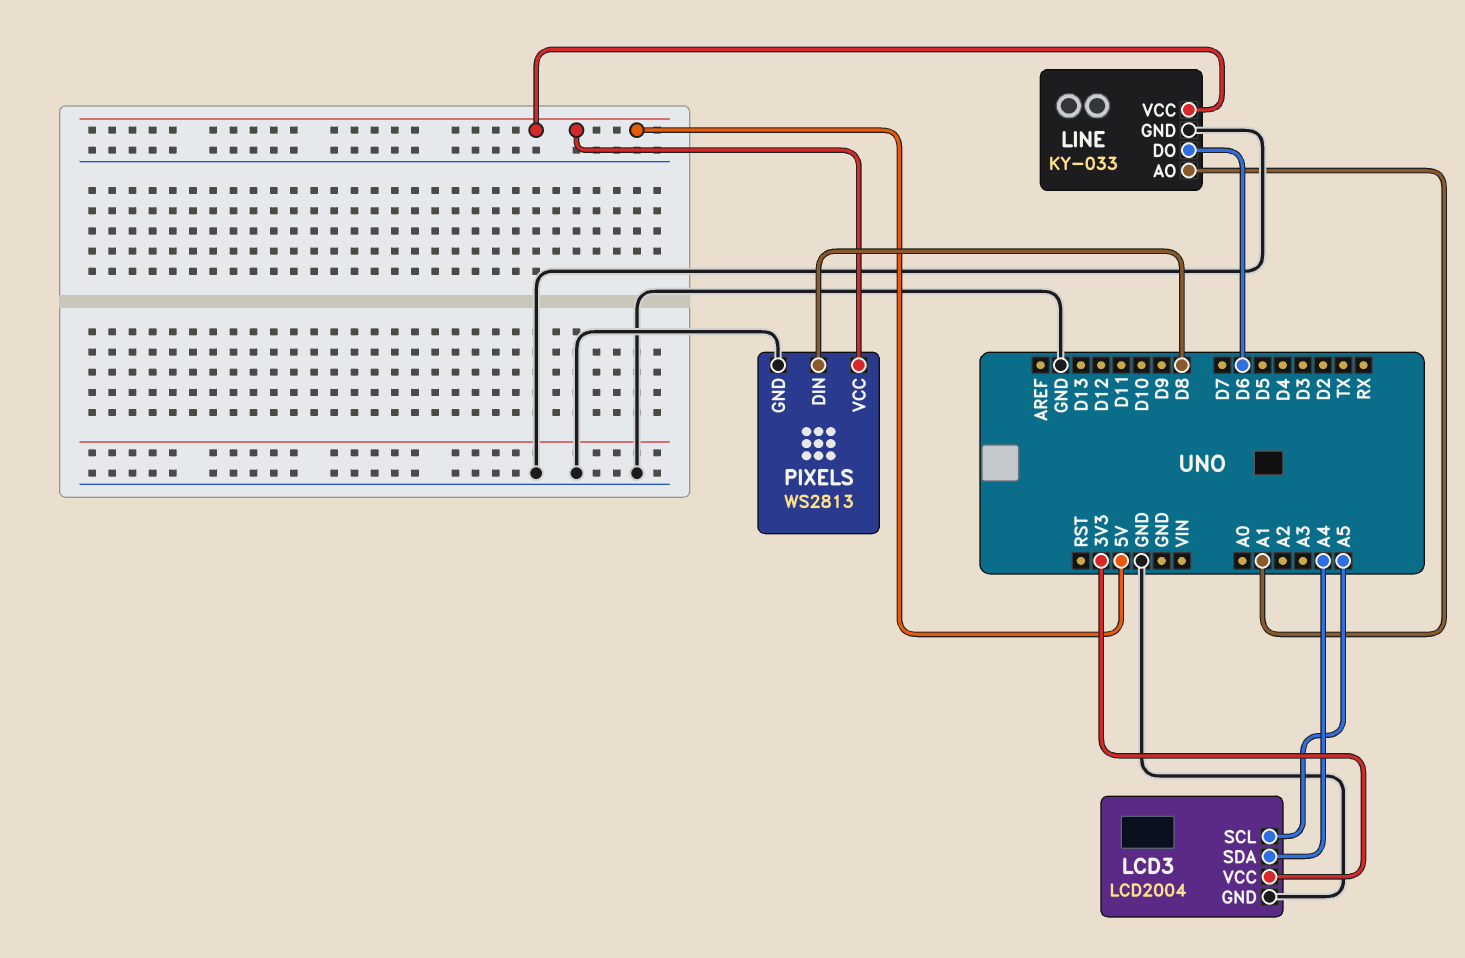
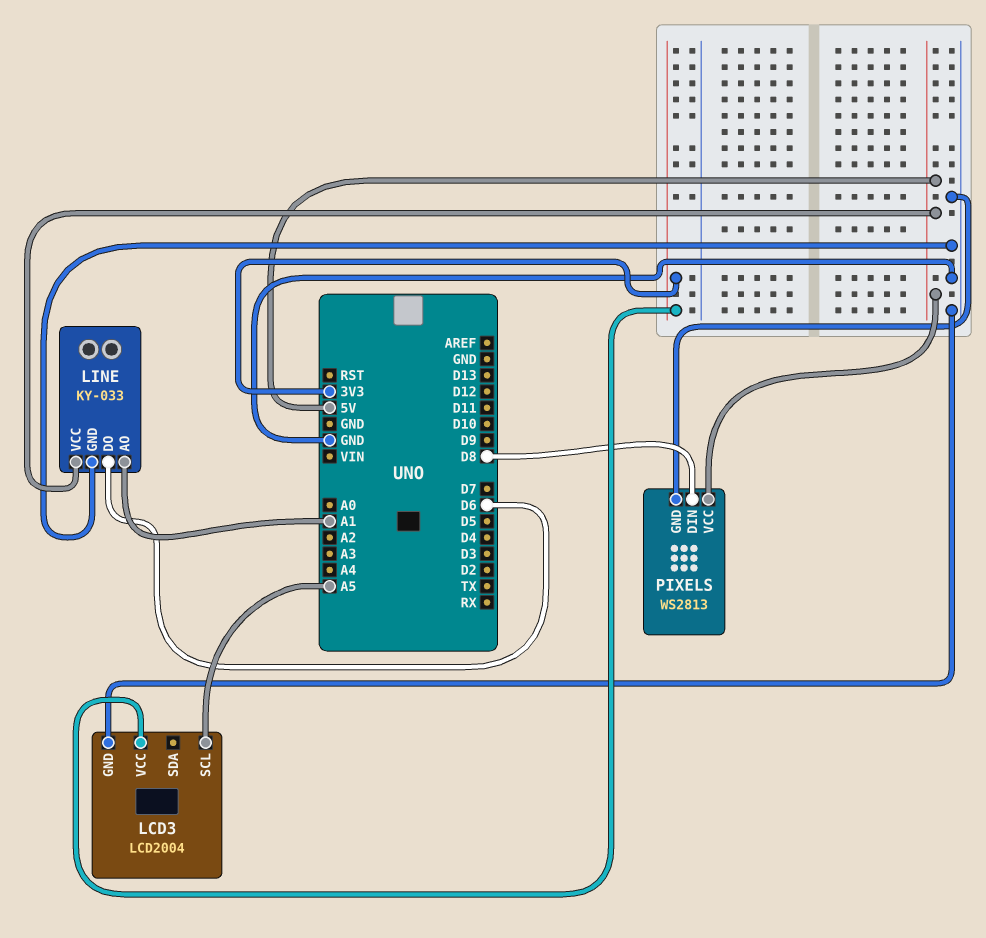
LCD3 pin SDA: A4 -> none

